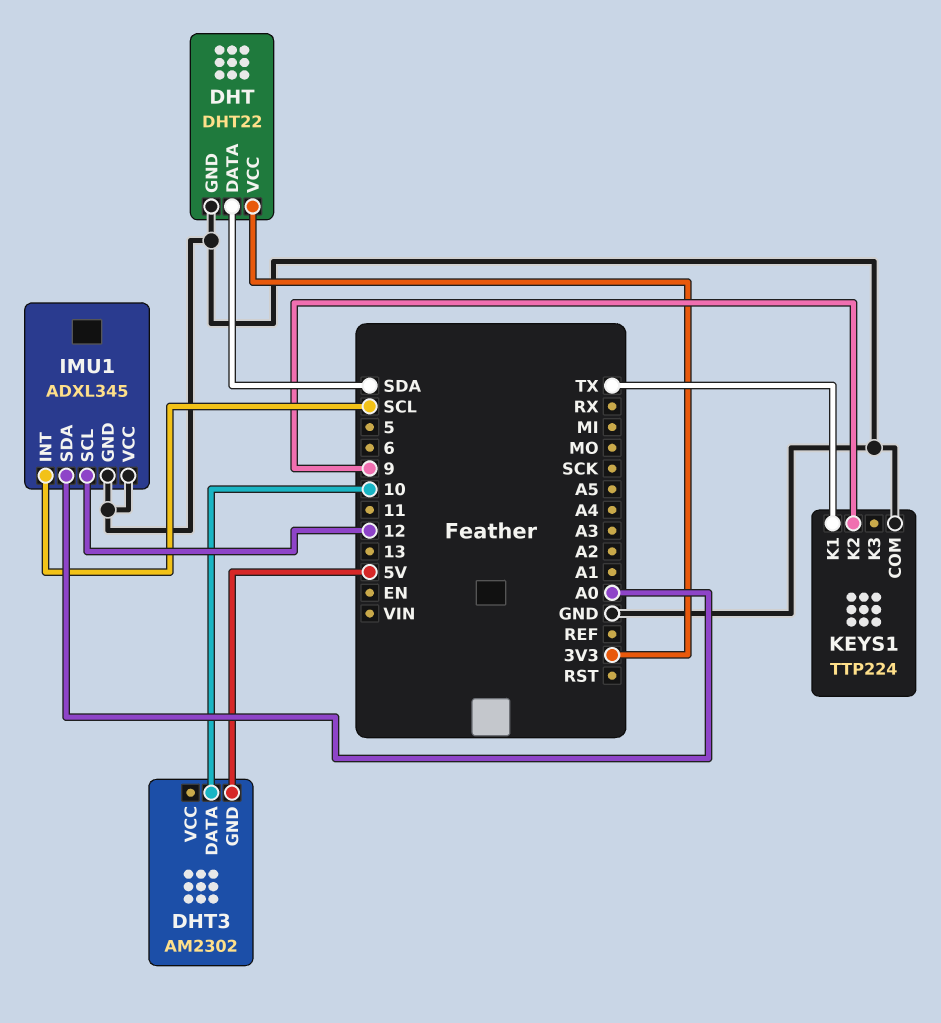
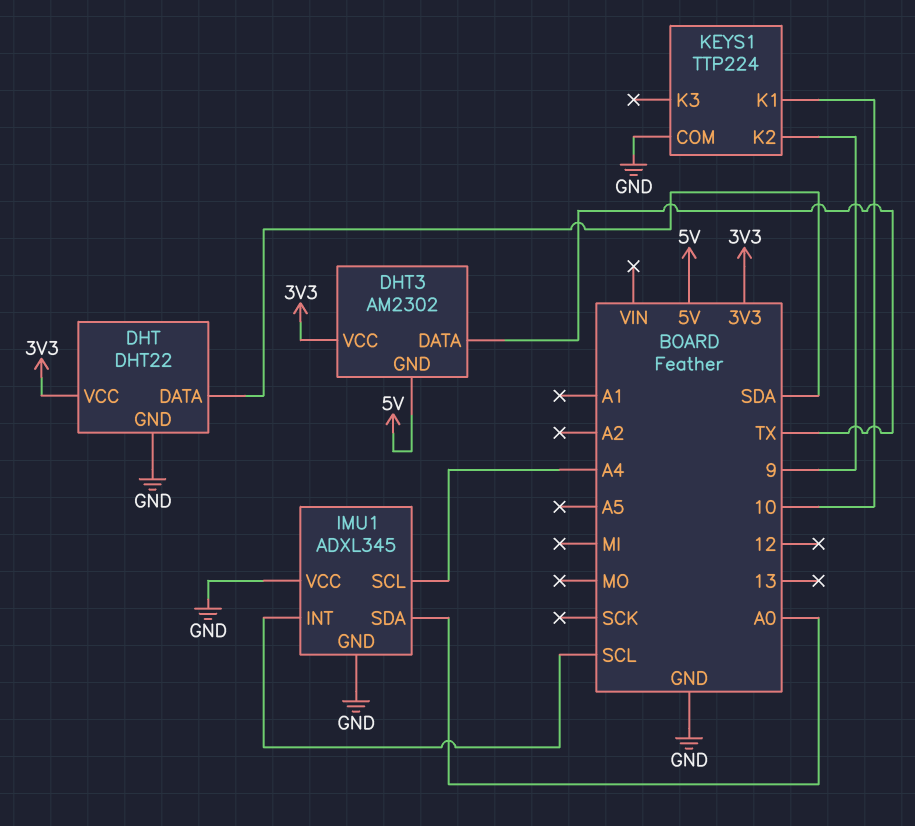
DHT3 pin DATA: 10 -> TX
DHT3 pin VCC: none -> 3V3
IMU1 pin SCL: 12 -> A4
KEYS1 pin K1: TX -> 10

